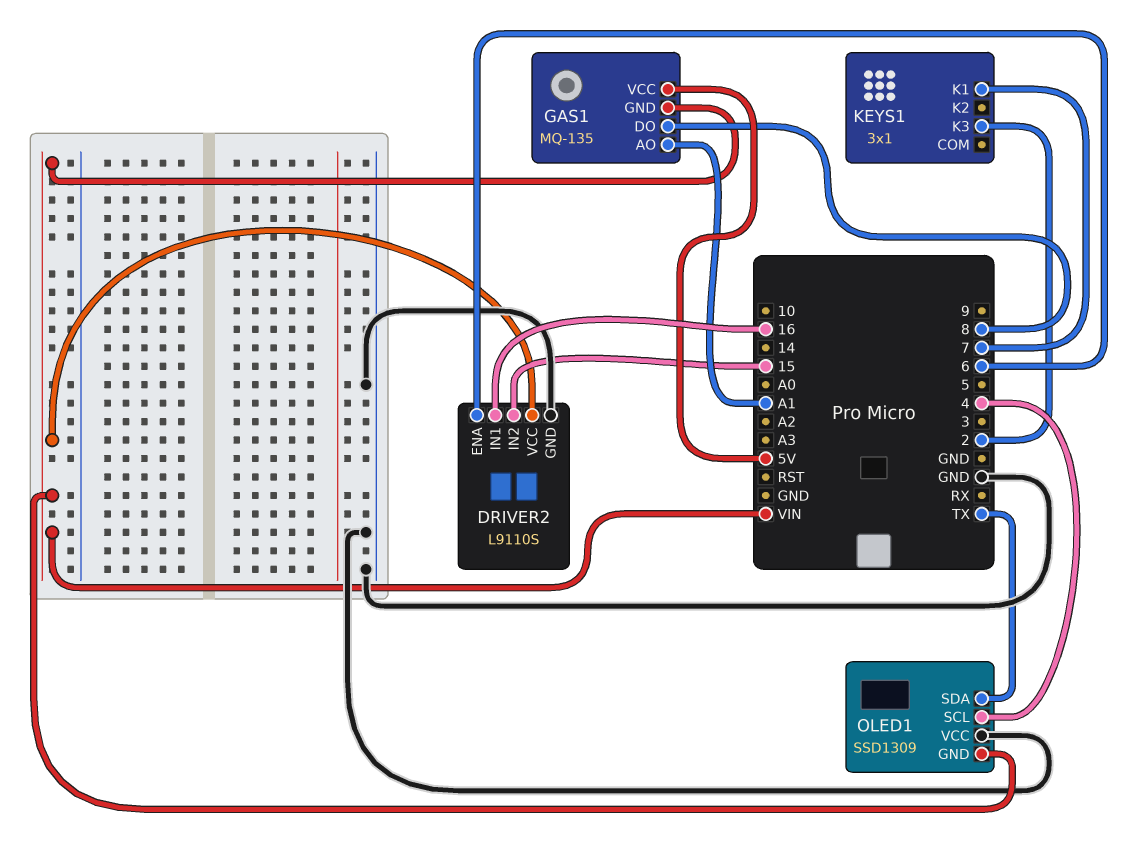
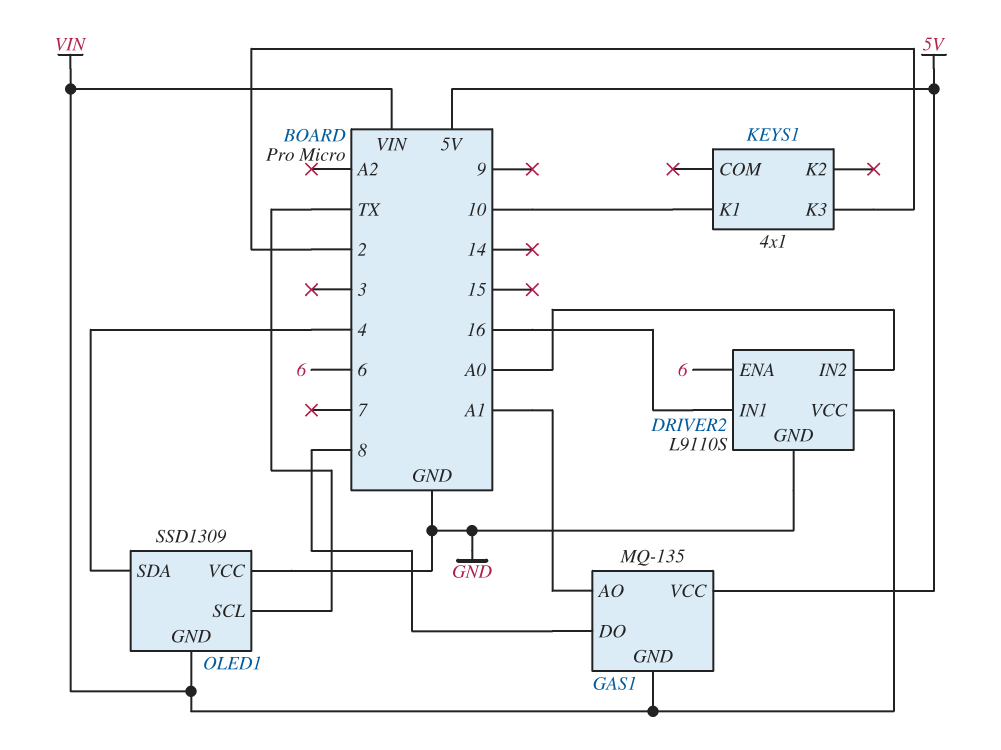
DRIVER2 pin IN2: 15 -> A0
KEYS1: 3x1 -> 4x1
KEYS1 pin K1: 7 -> 10
OLED1 pin SCL: 4 -> TX
OLED1 pin SDA: TX -> 4

